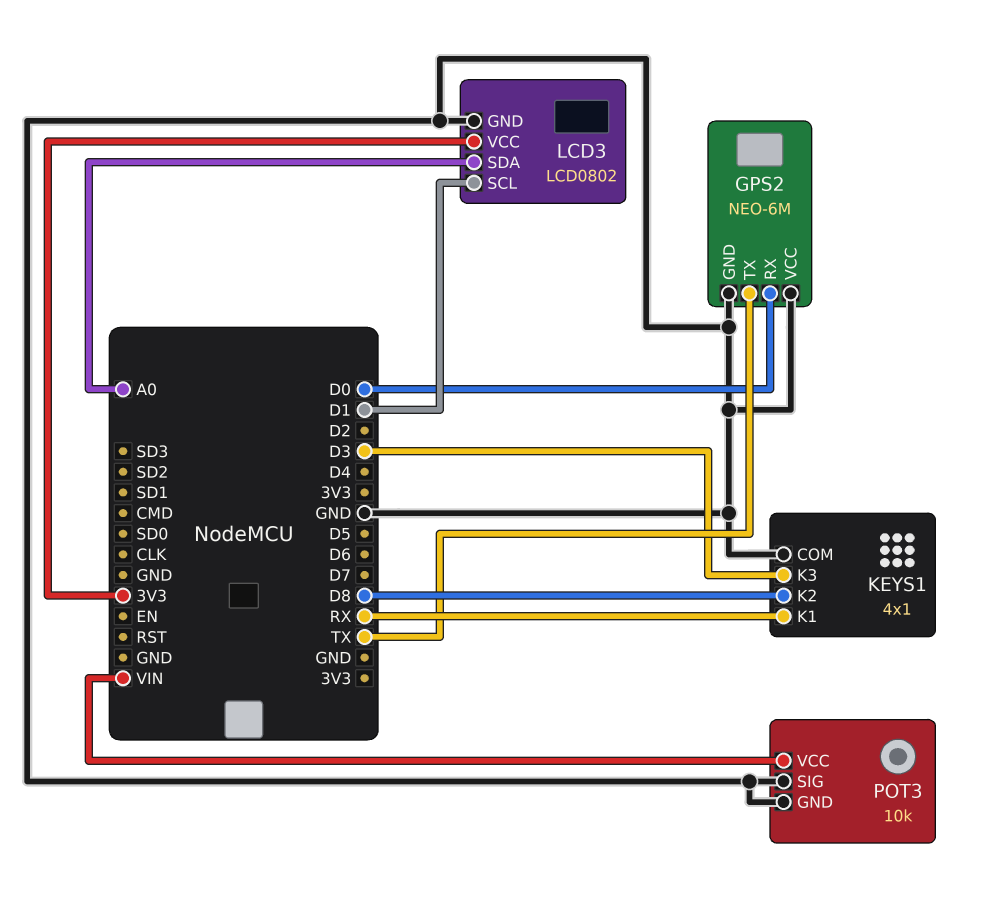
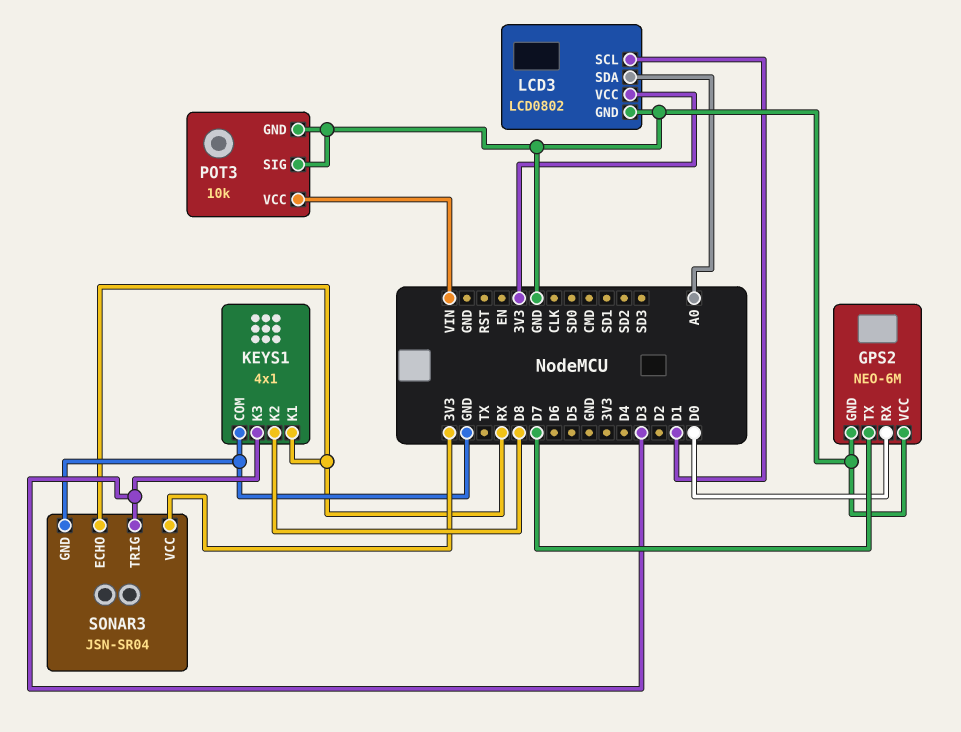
GPS2 pin TX: TX -> D7
SONAR3: none -> JSN-SR04
SONAR3 pin ECHO: none -> RX
SONAR3 pin GND: none -> GND
SONAR3 pin TRIG: none -> D3
SONAR3 pin VCC: none -> 3V3

